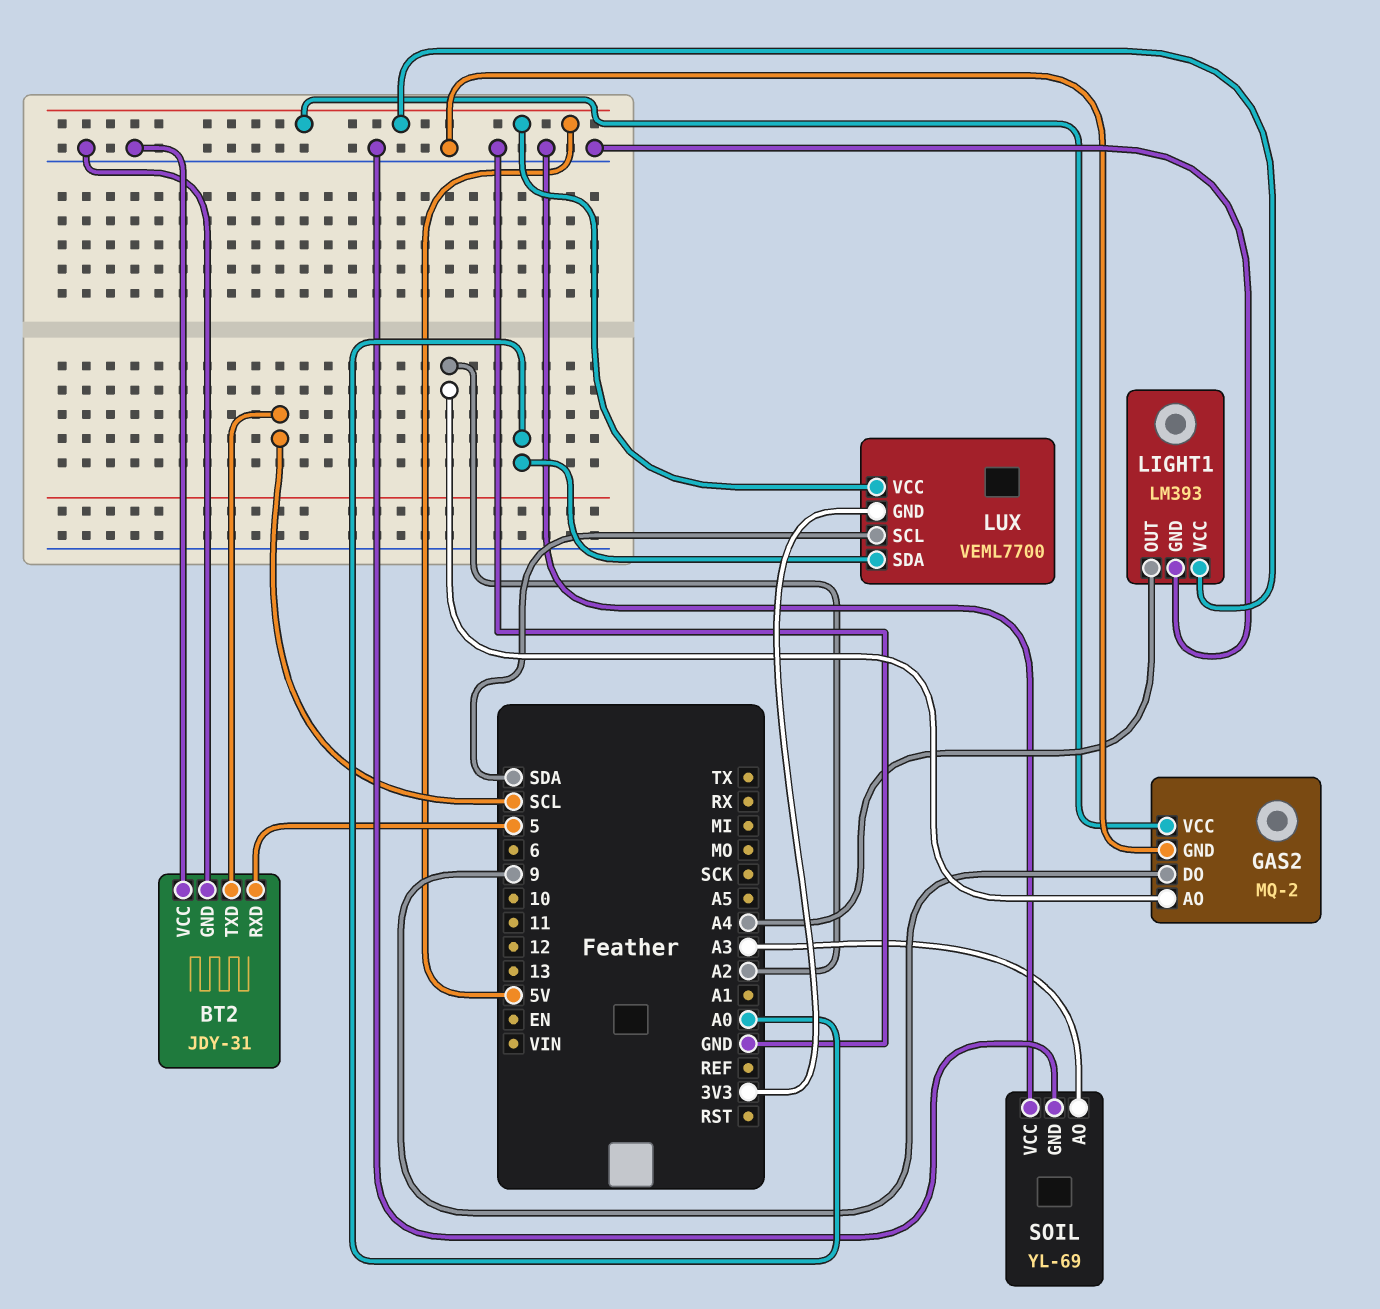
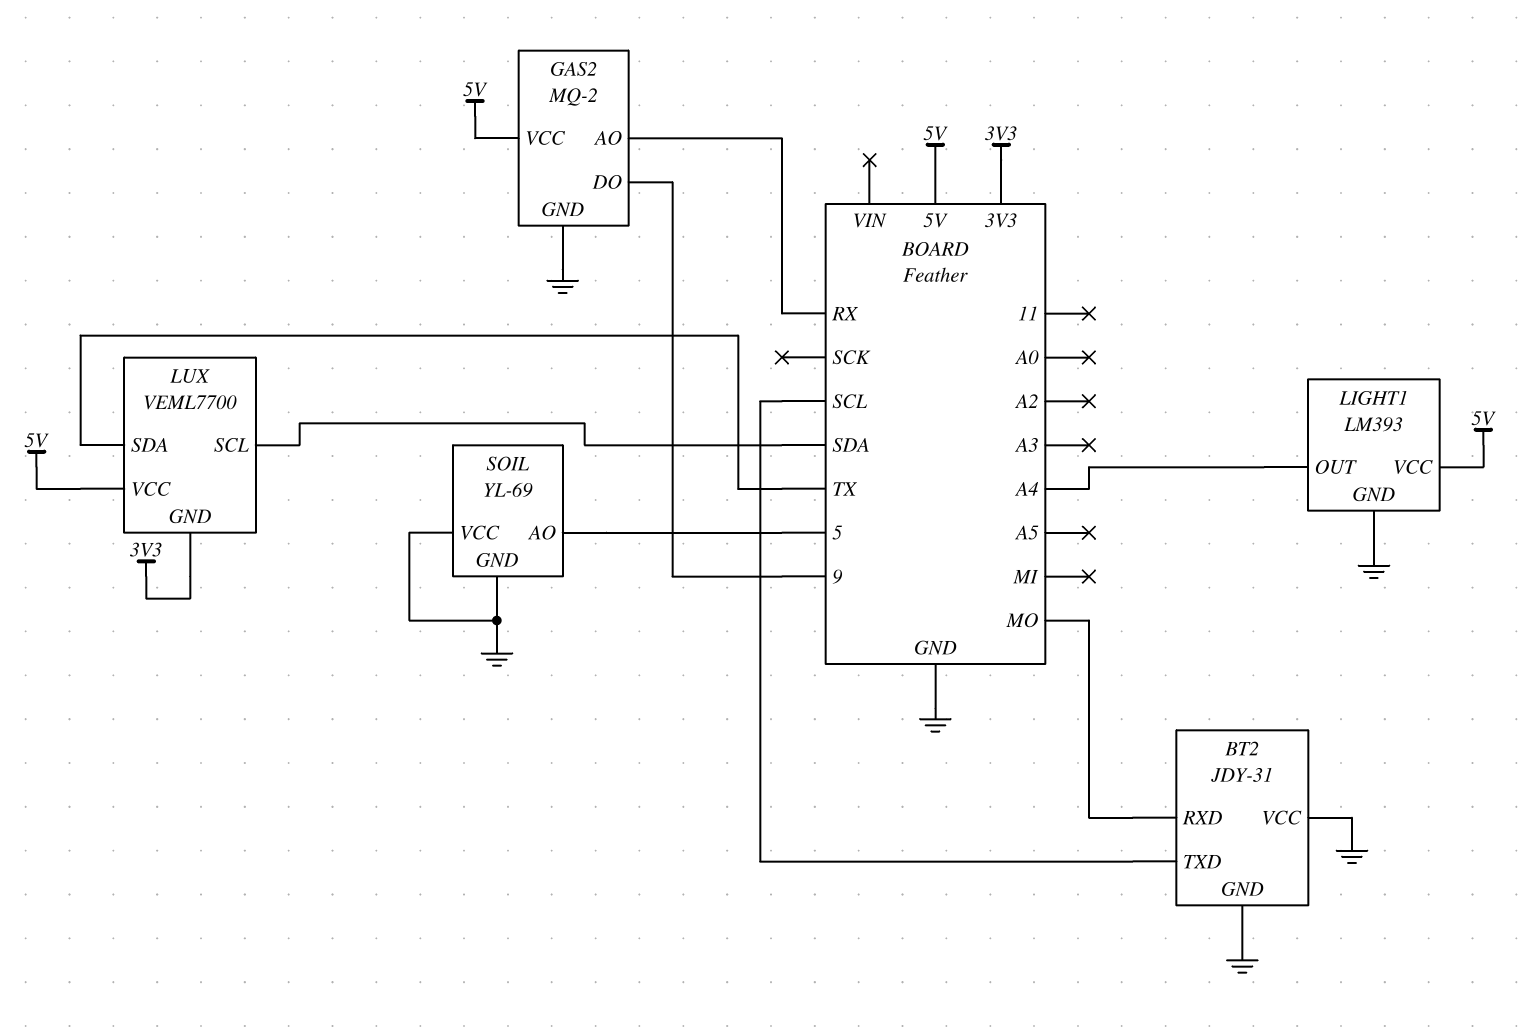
BT2 pin RXD: 5 -> MO
GAS2 pin AO: A2 -> RX
LUX pin SDA: A0 -> TX
SOIL pin AO: A3 -> 5

